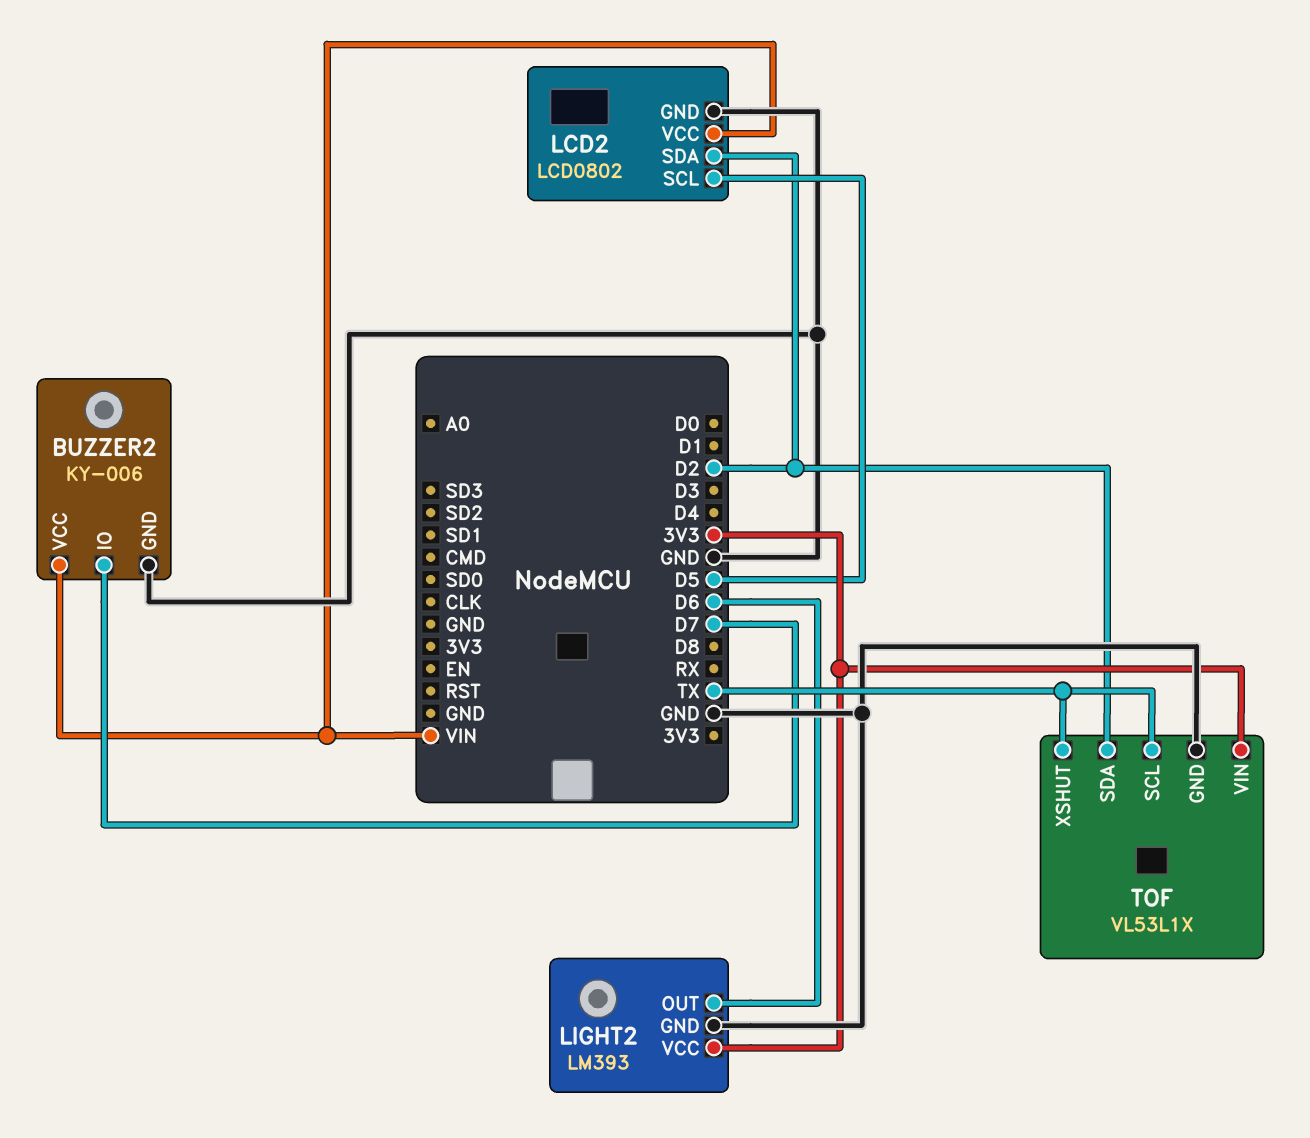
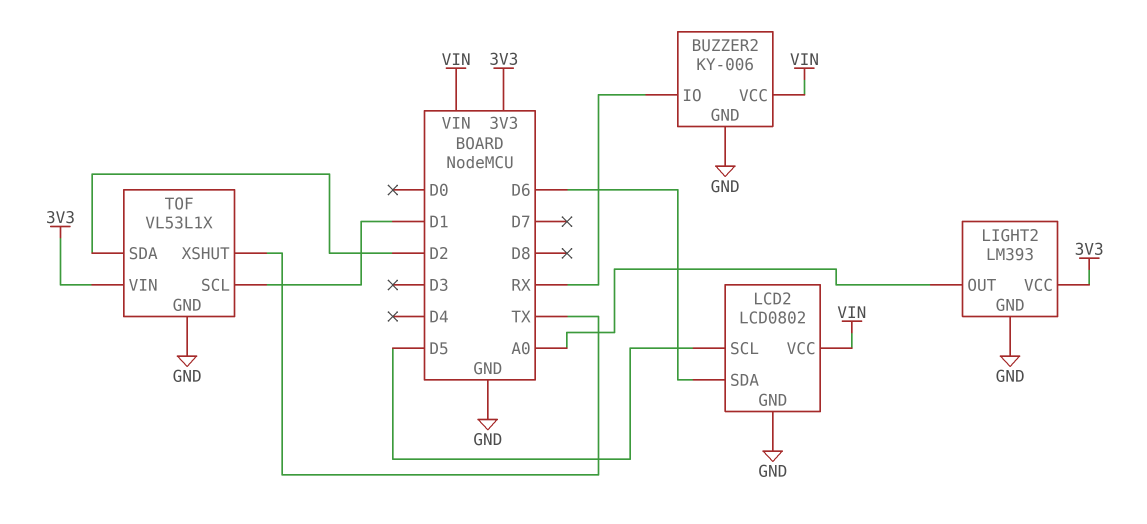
BUZZER2 pin IO: D7 -> RX
LCD2 pin SDA: D2 -> D6
LIGHT2 pin OUT: D6 -> A0
TOF pin SCL: TX -> D1

